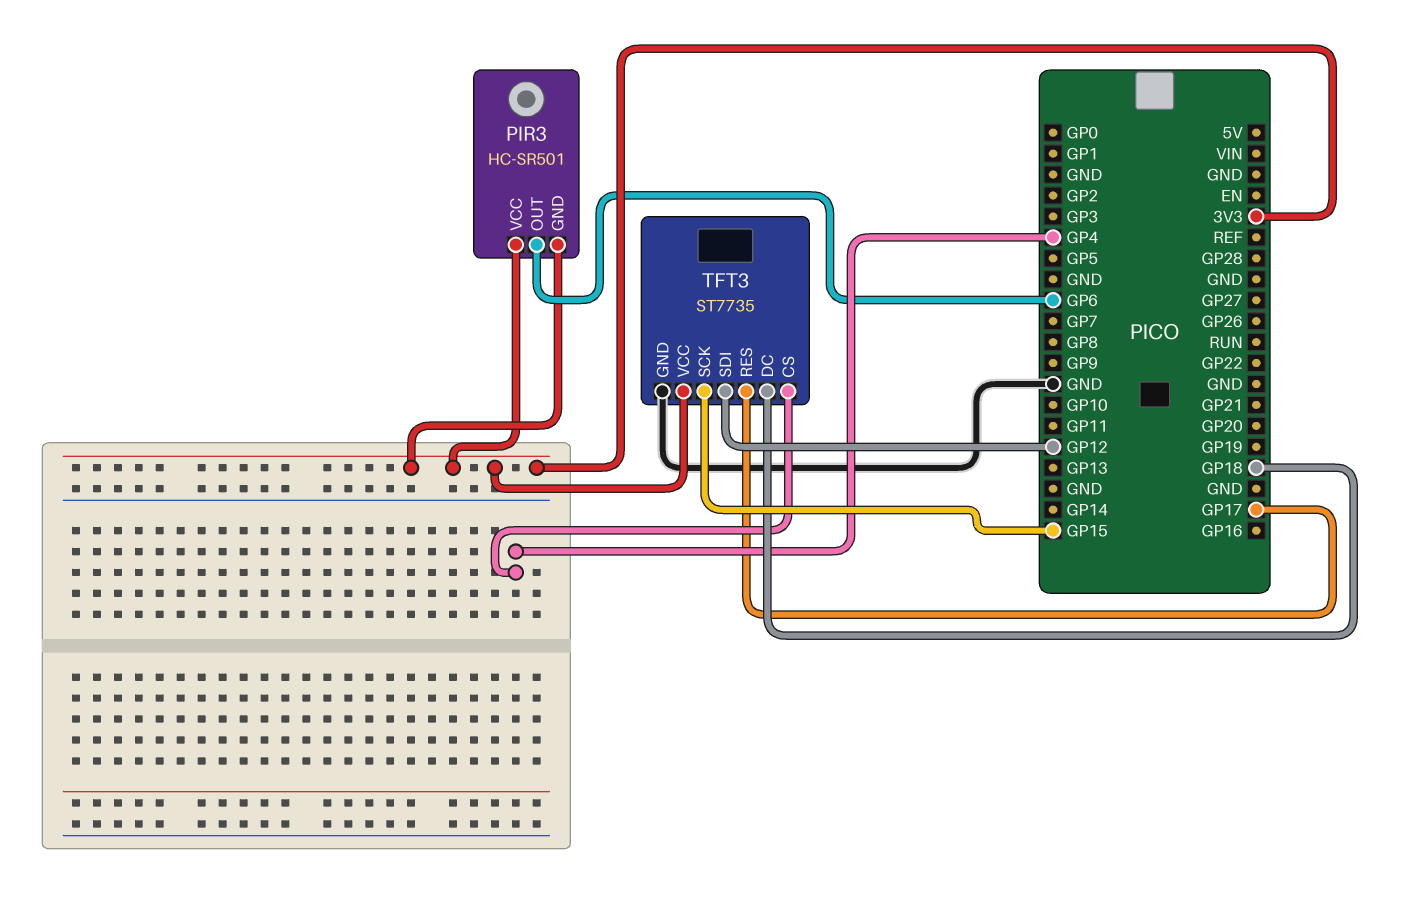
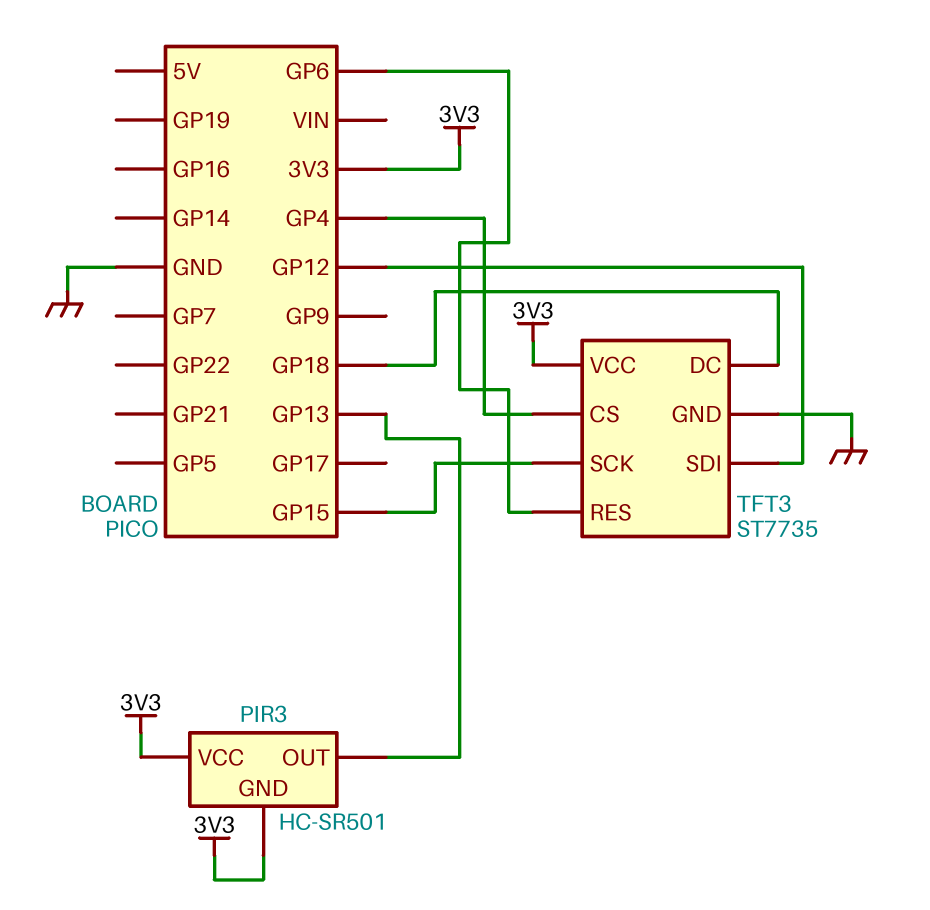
PIR3 pin OUT: GP6 -> GP13
TFT3 pin RES: GP17 -> GP6

